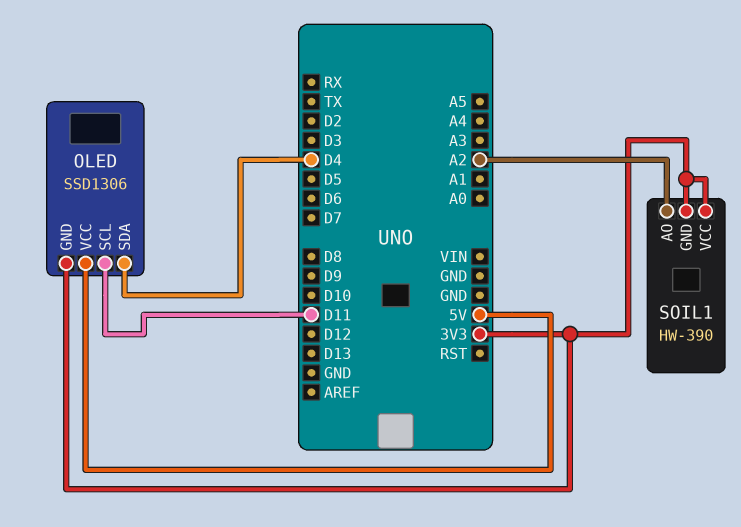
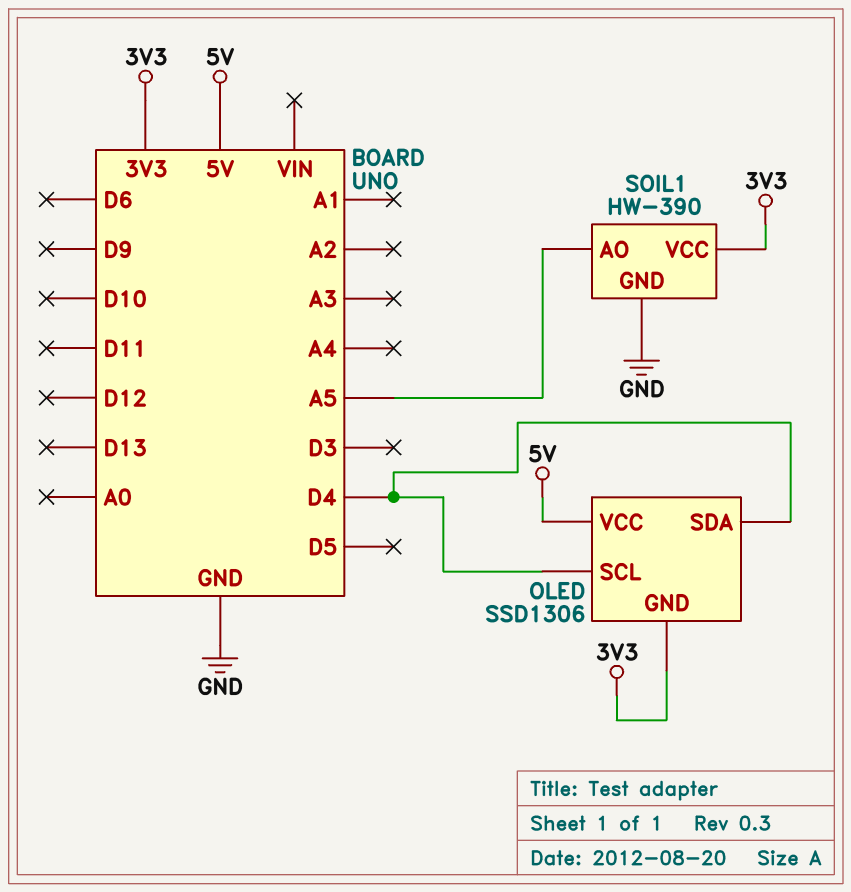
OLED pin SCL: D11 -> D4
SOIL1 pin AO: A2 -> A5
SOIL1 pin GND: 3V3 -> GND

